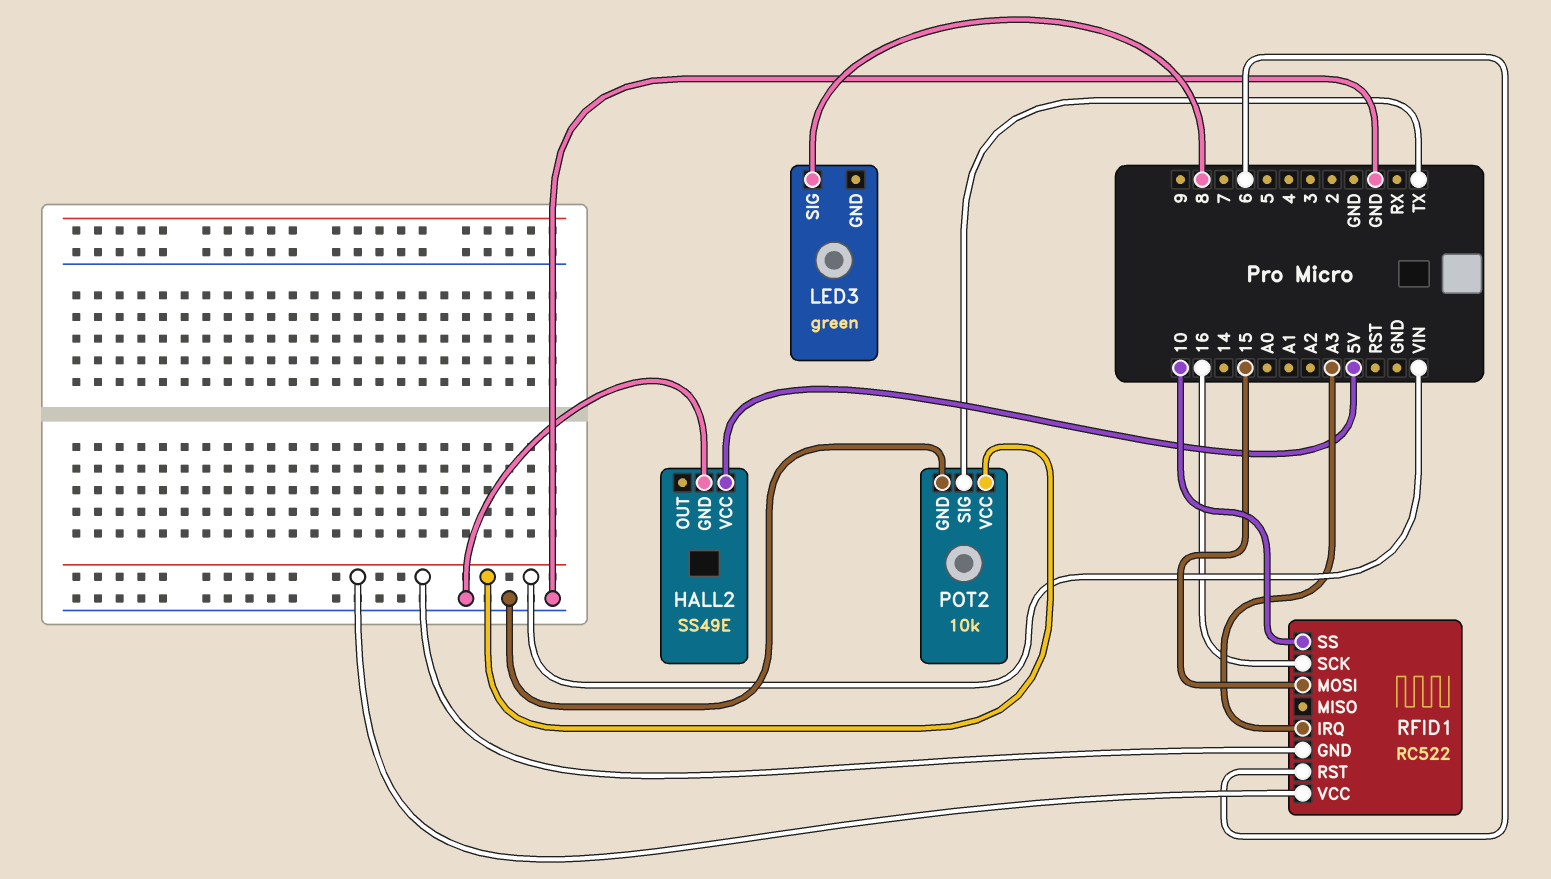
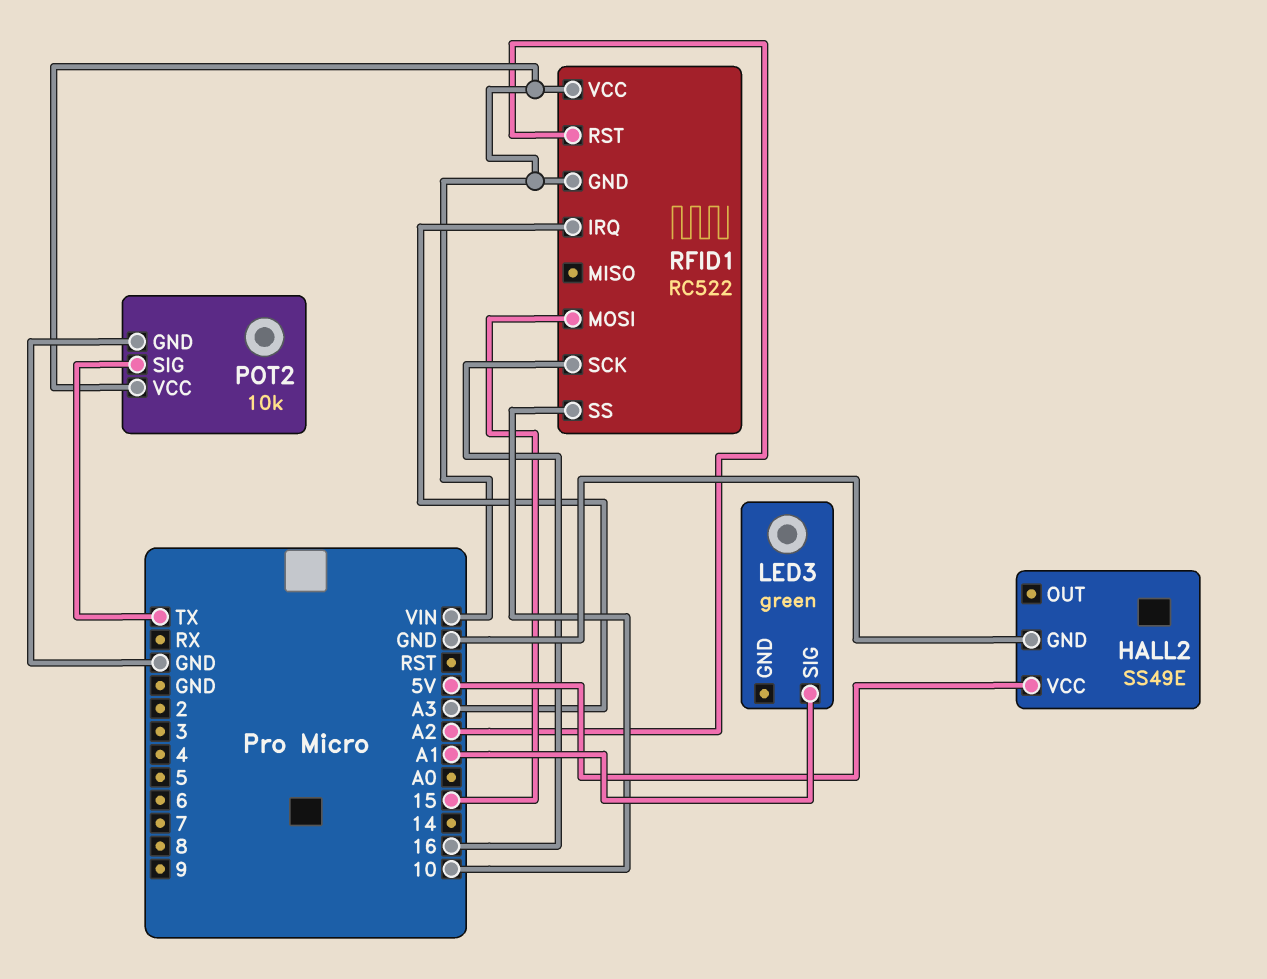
LED3 pin SIG: 8 -> A1
RFID1 pin RST: 6 -> A2

